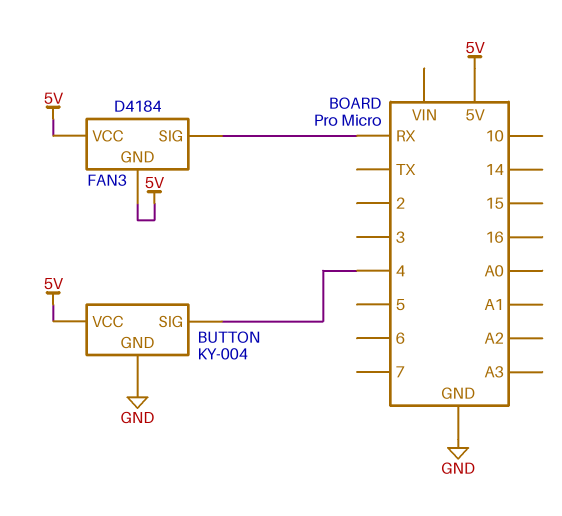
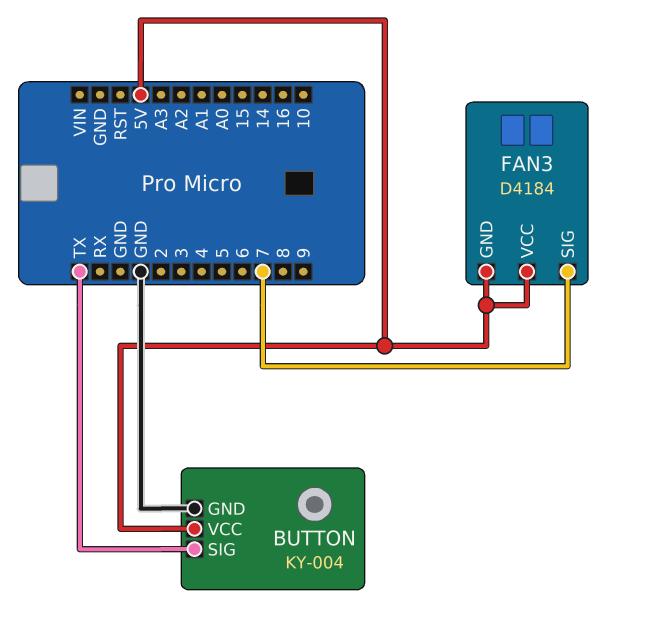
BUTTON pin SIG: 4 -> TX
FAN3 pin SIG: RX -> 7

